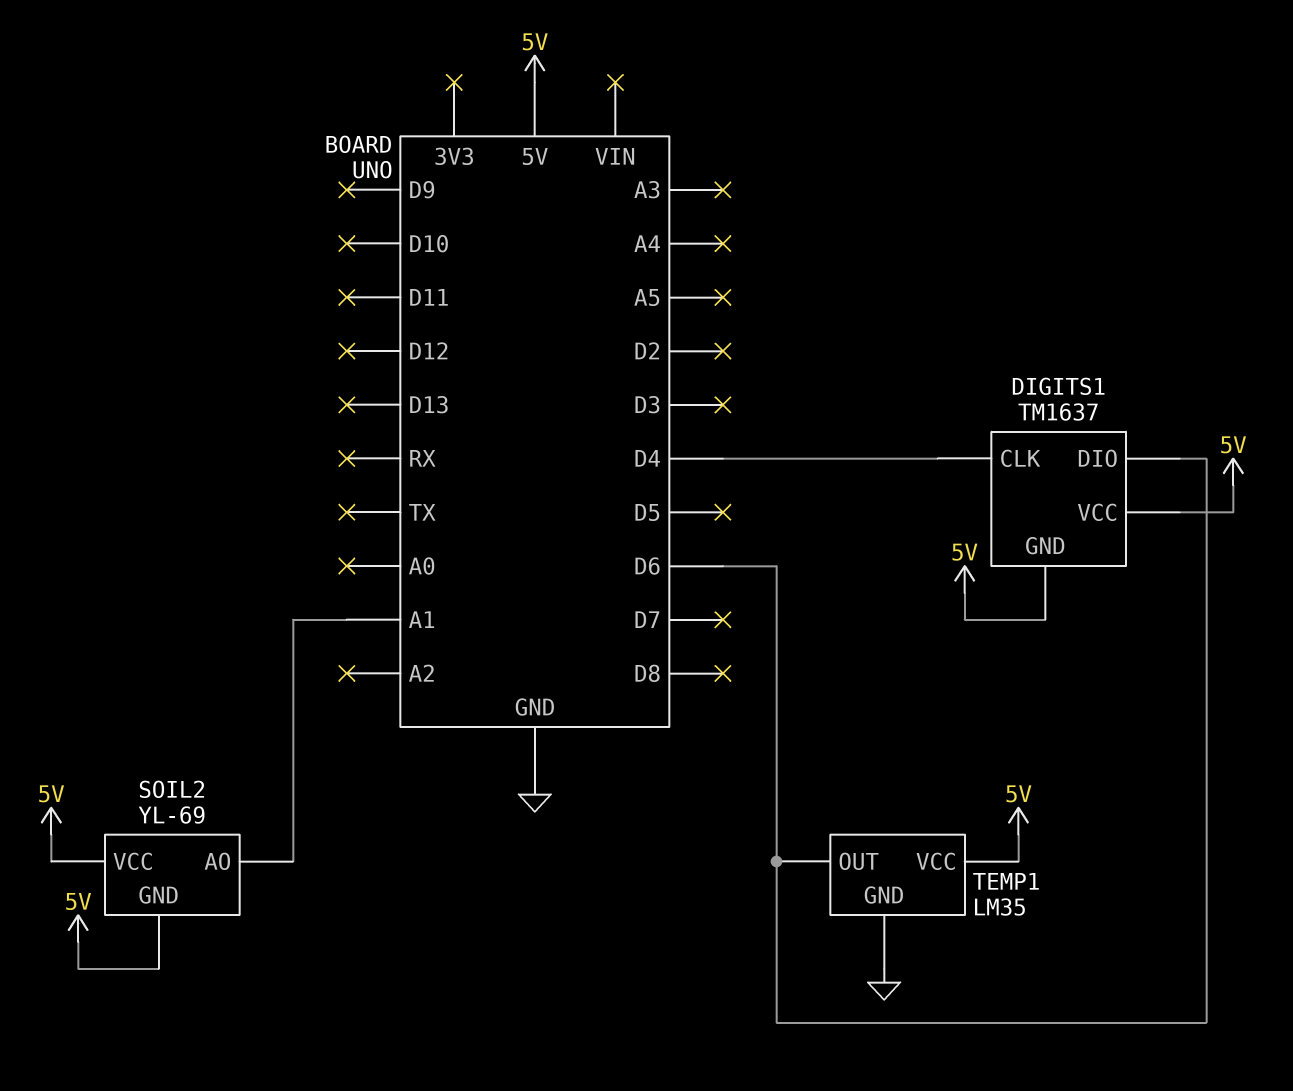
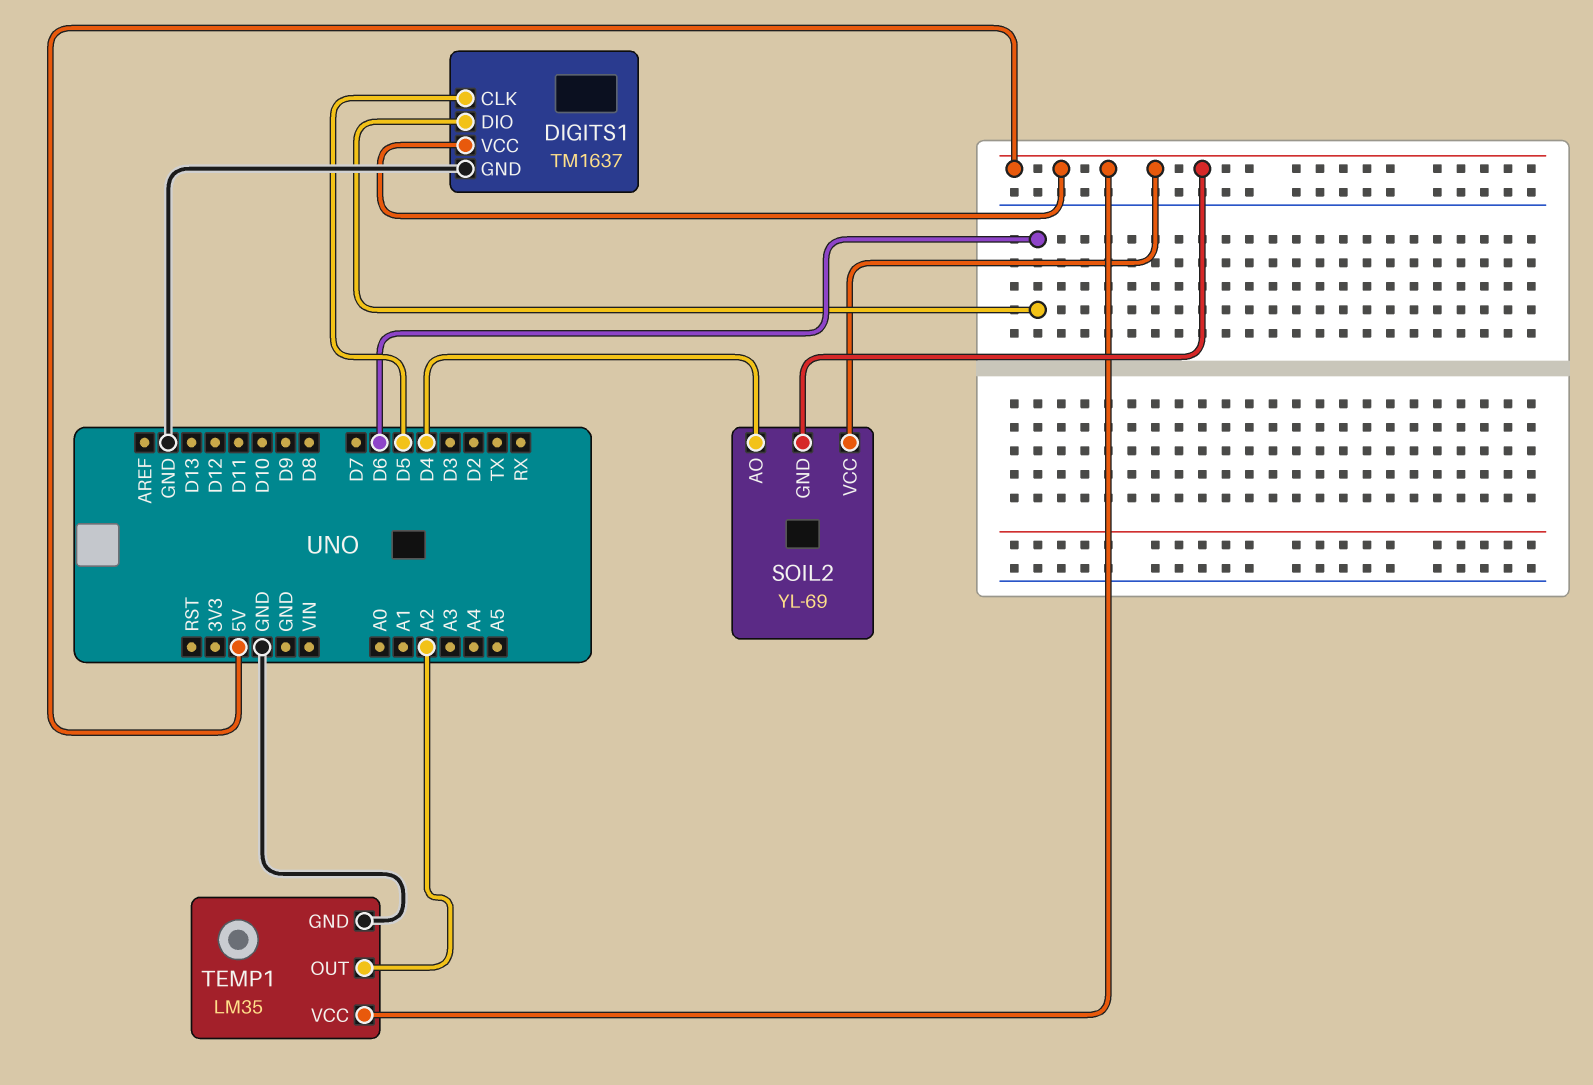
DIGITS1 pin CLK: D4 -> D5
DIGITS1 pin GND: 5V -> GND
SOIL2 pin AO: A1 -> D4
TEMP1 pin OUT: D6 -> A2

